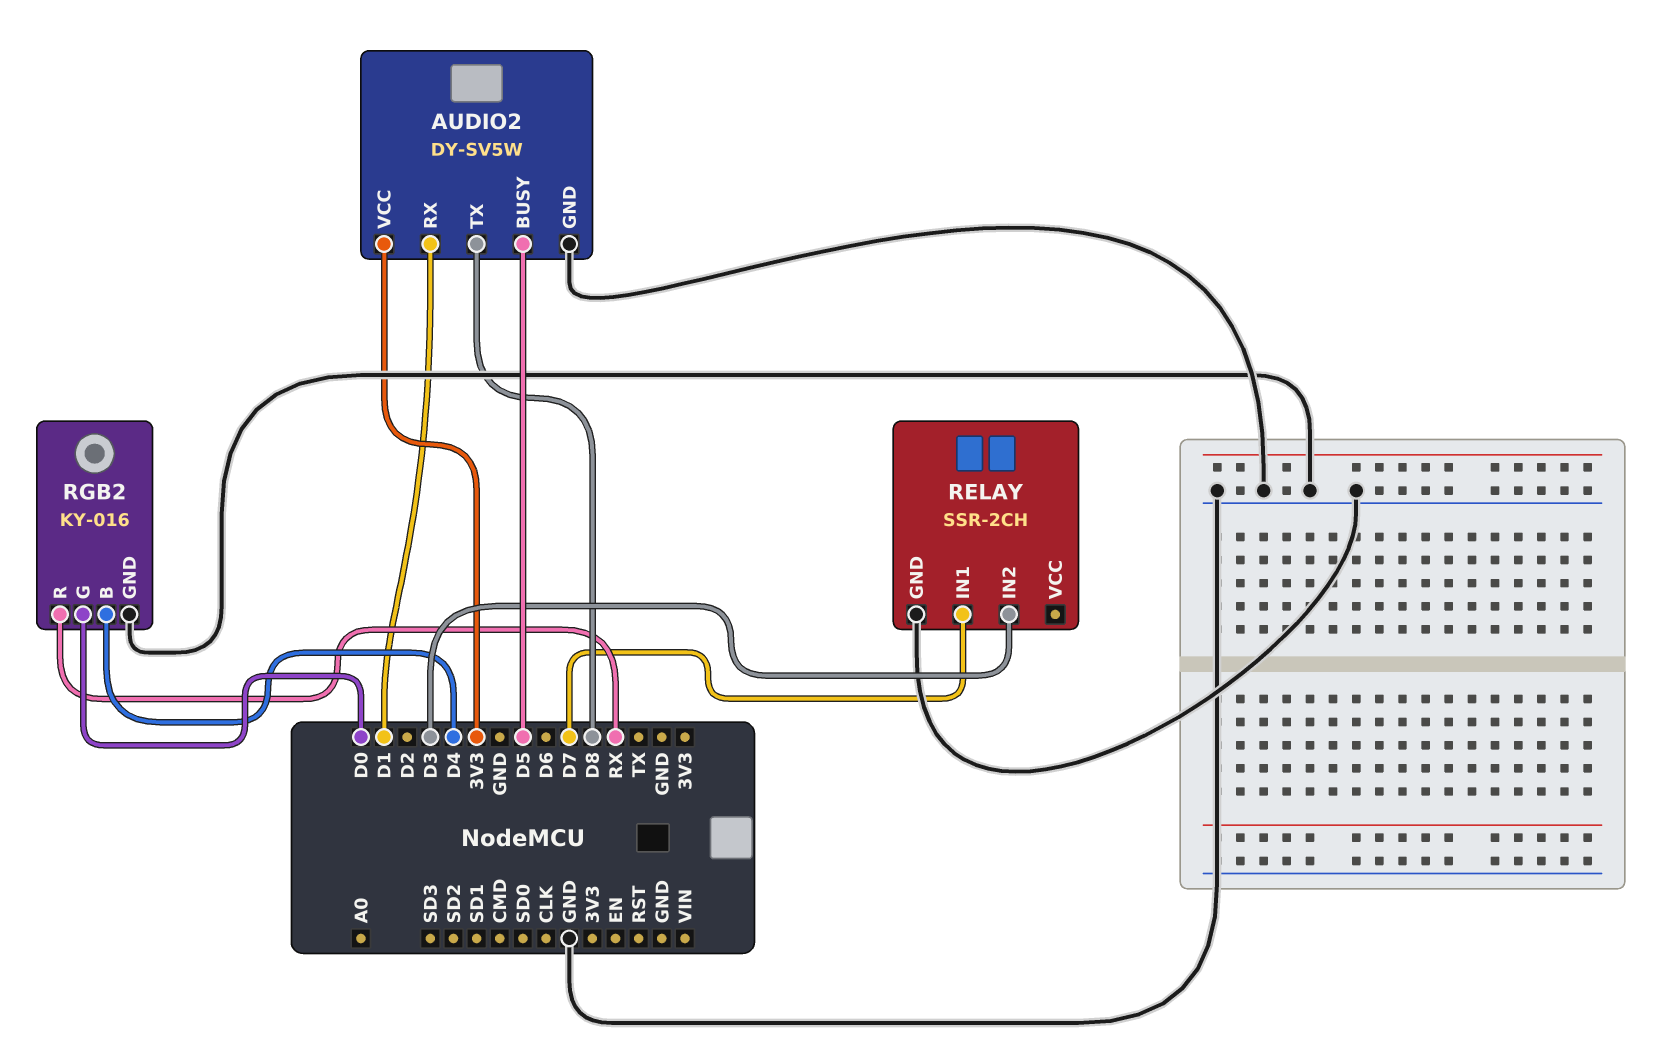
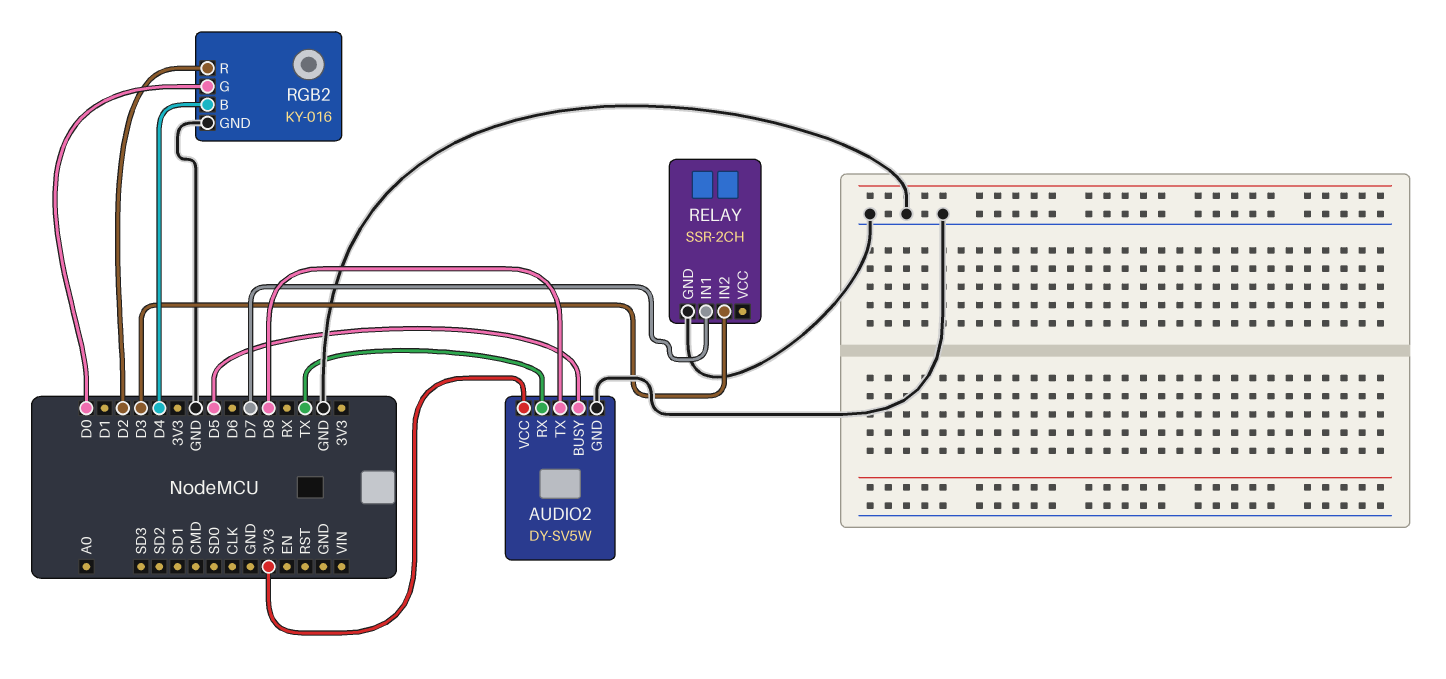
AUDIO2 pin RX: D1 -> TX
RGB2 pin R: RX -> D2

